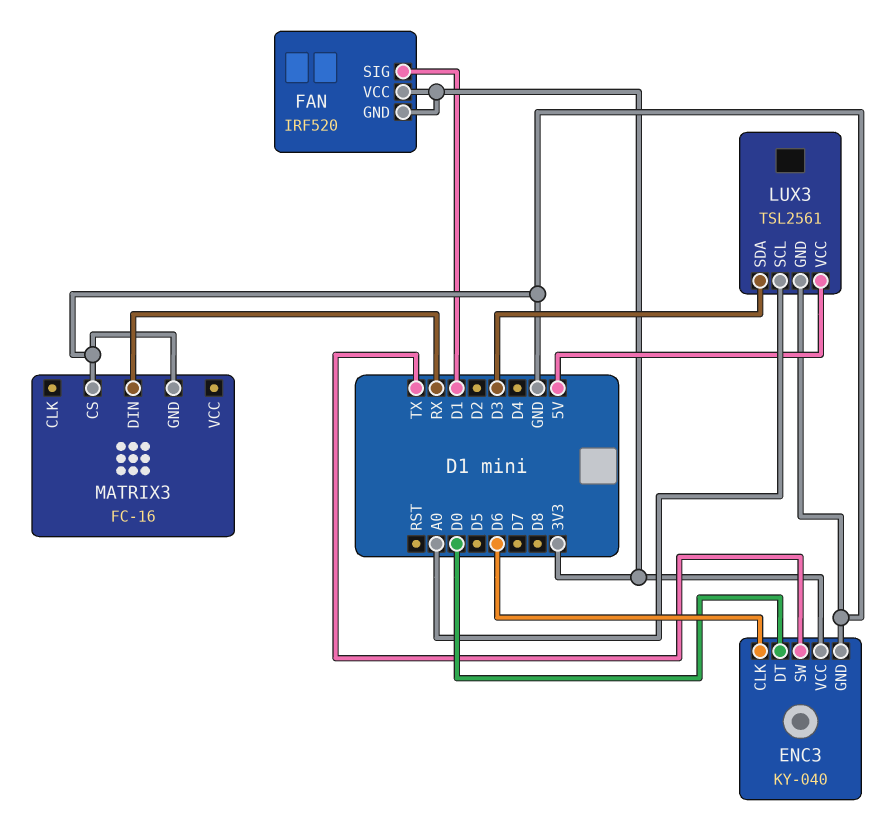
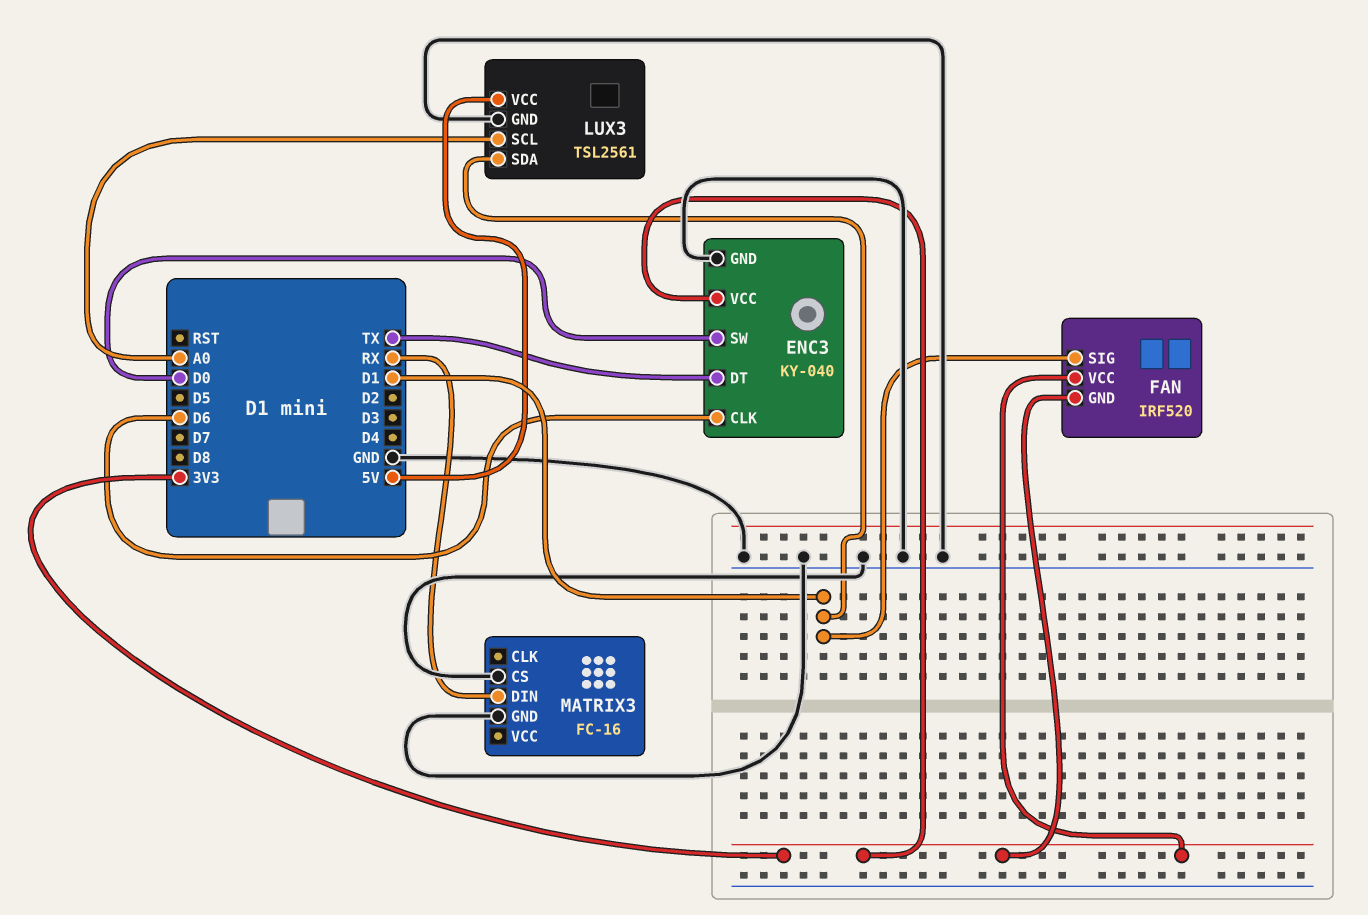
ENC3 pin DT: D0 -> TX
ENC3 pin SW: TX -> D0
LUX3 pin SDA: D3 -> D1

